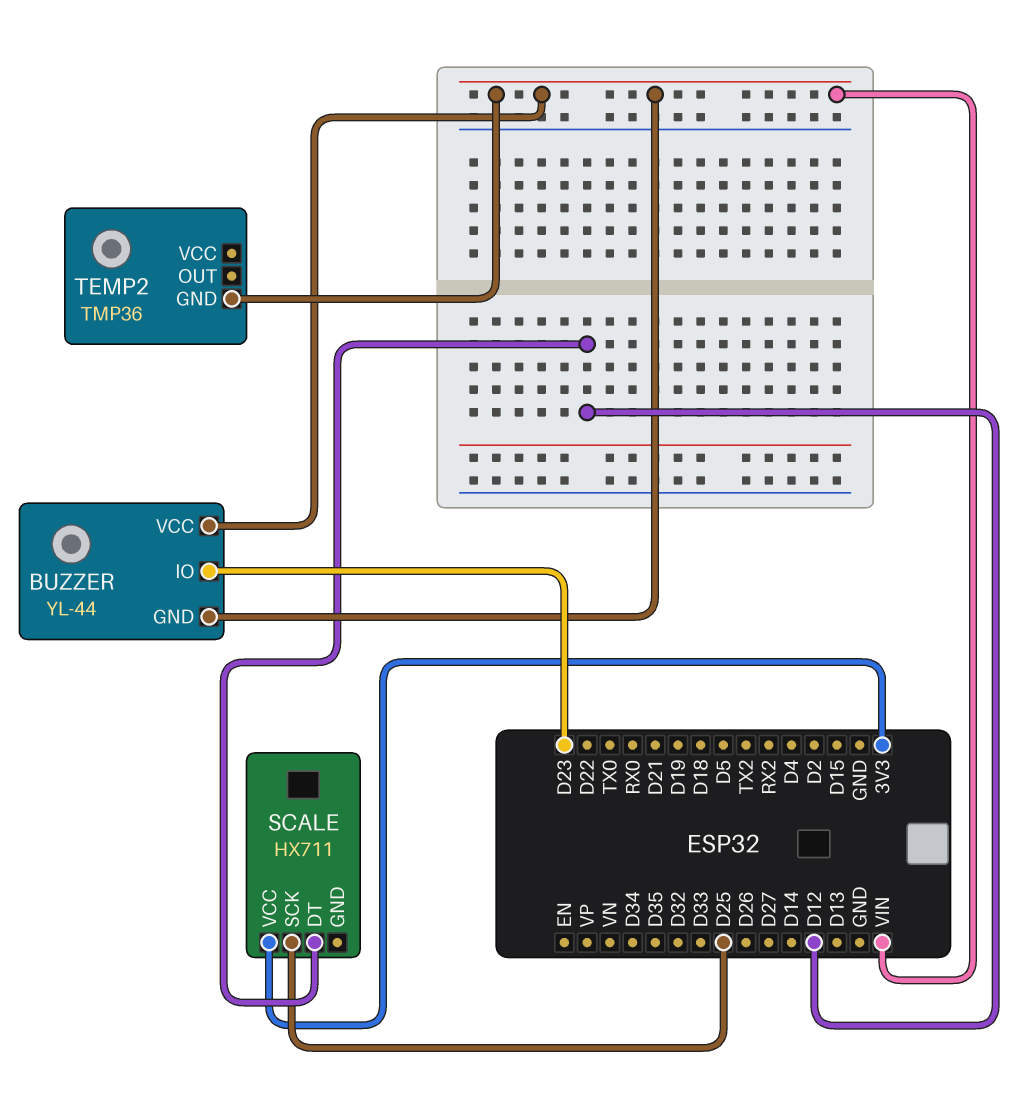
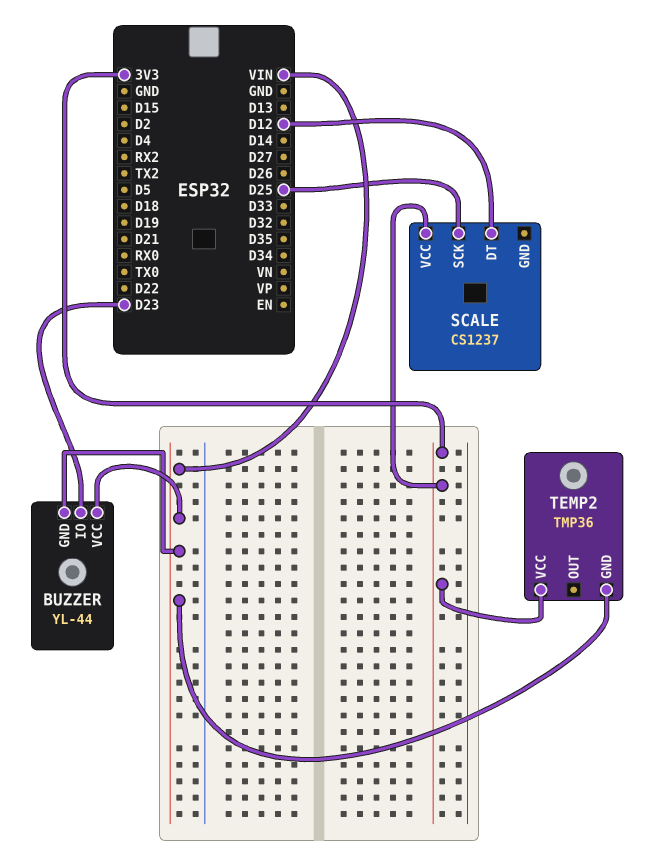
SCALE: HX711 -> CS1237
TEMP2 pin VCC: none -> 3V3

